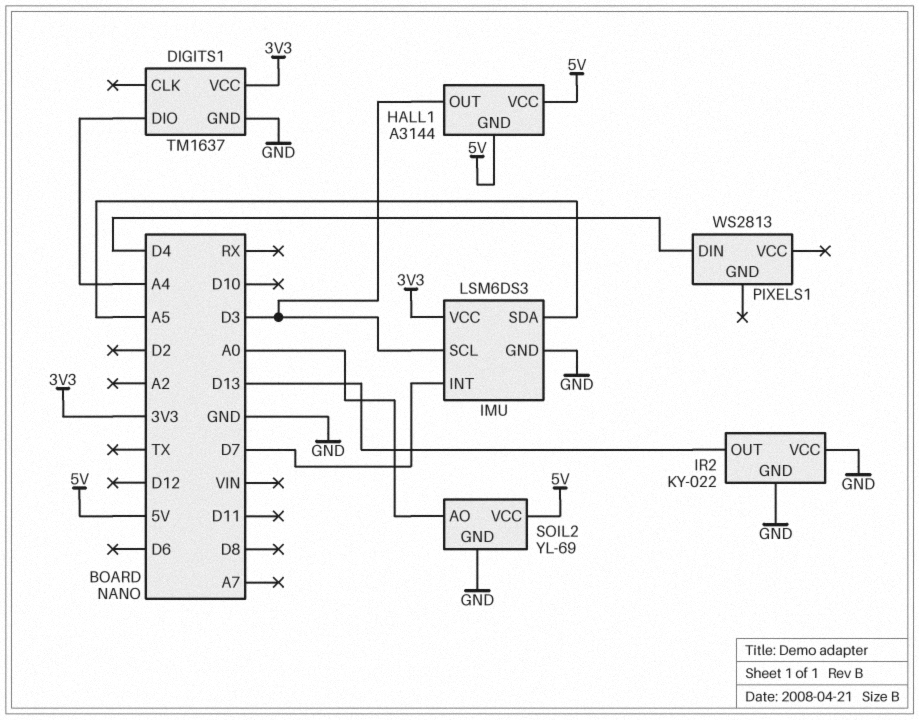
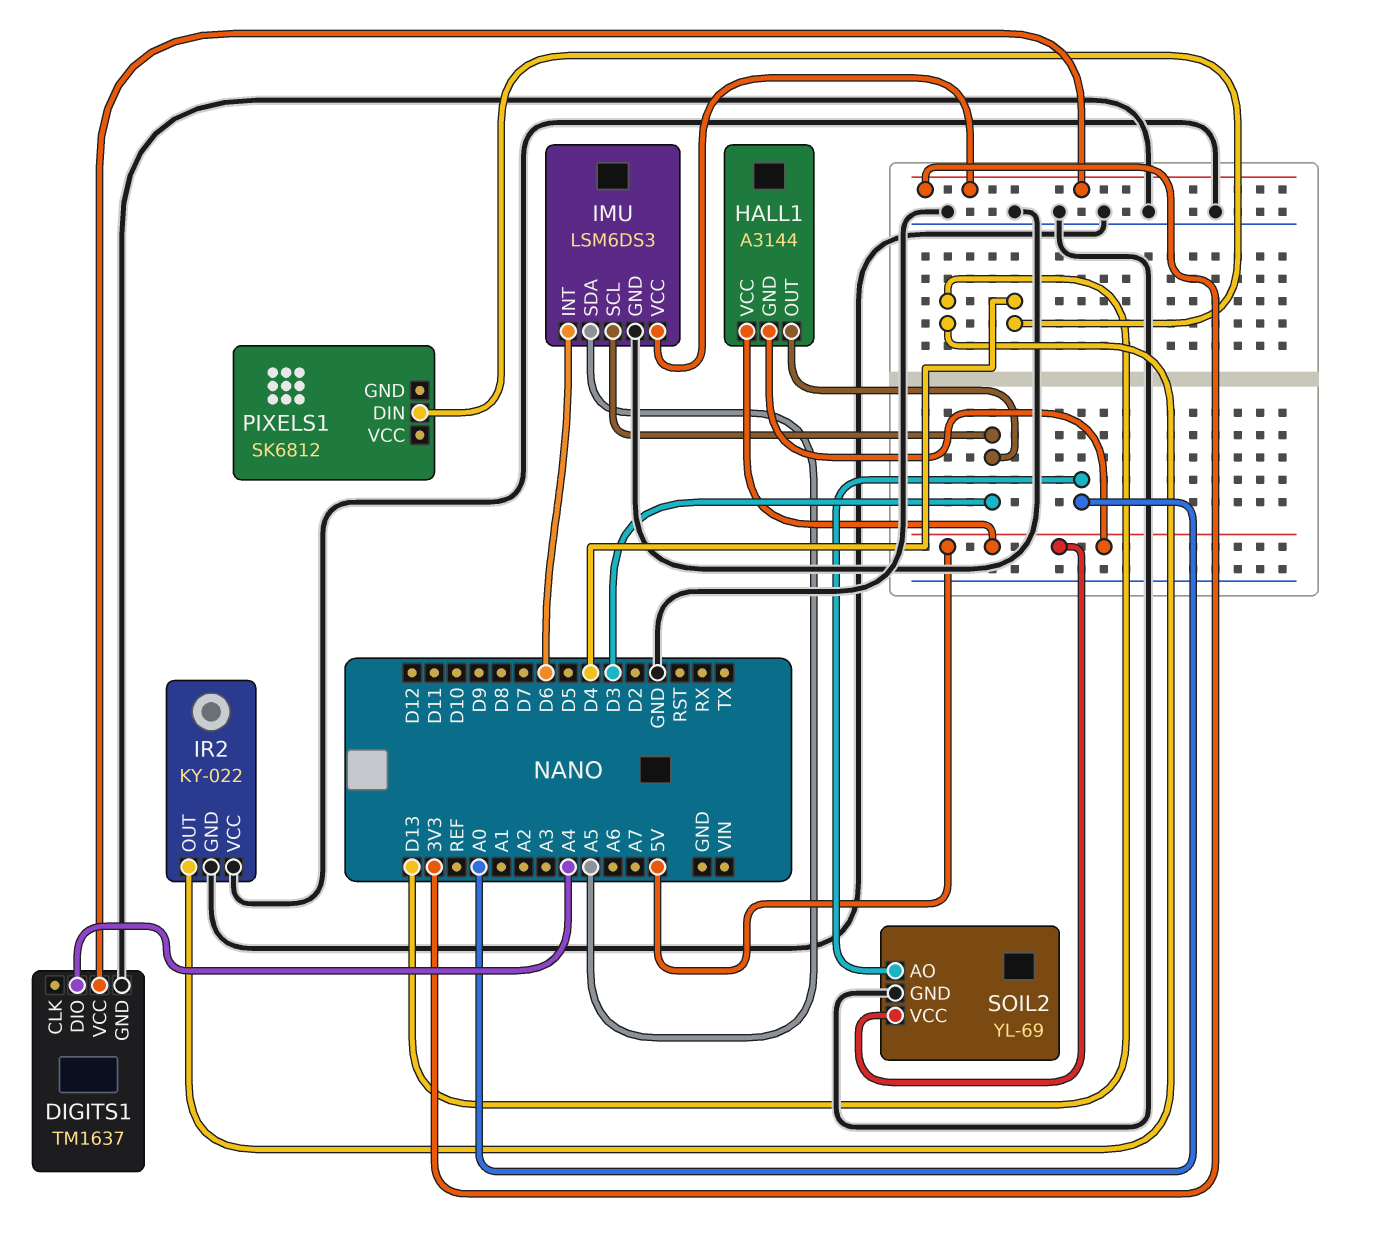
IMU pin INT: D7 -> D6
PIXELS1: WS2813 -> SK6812

